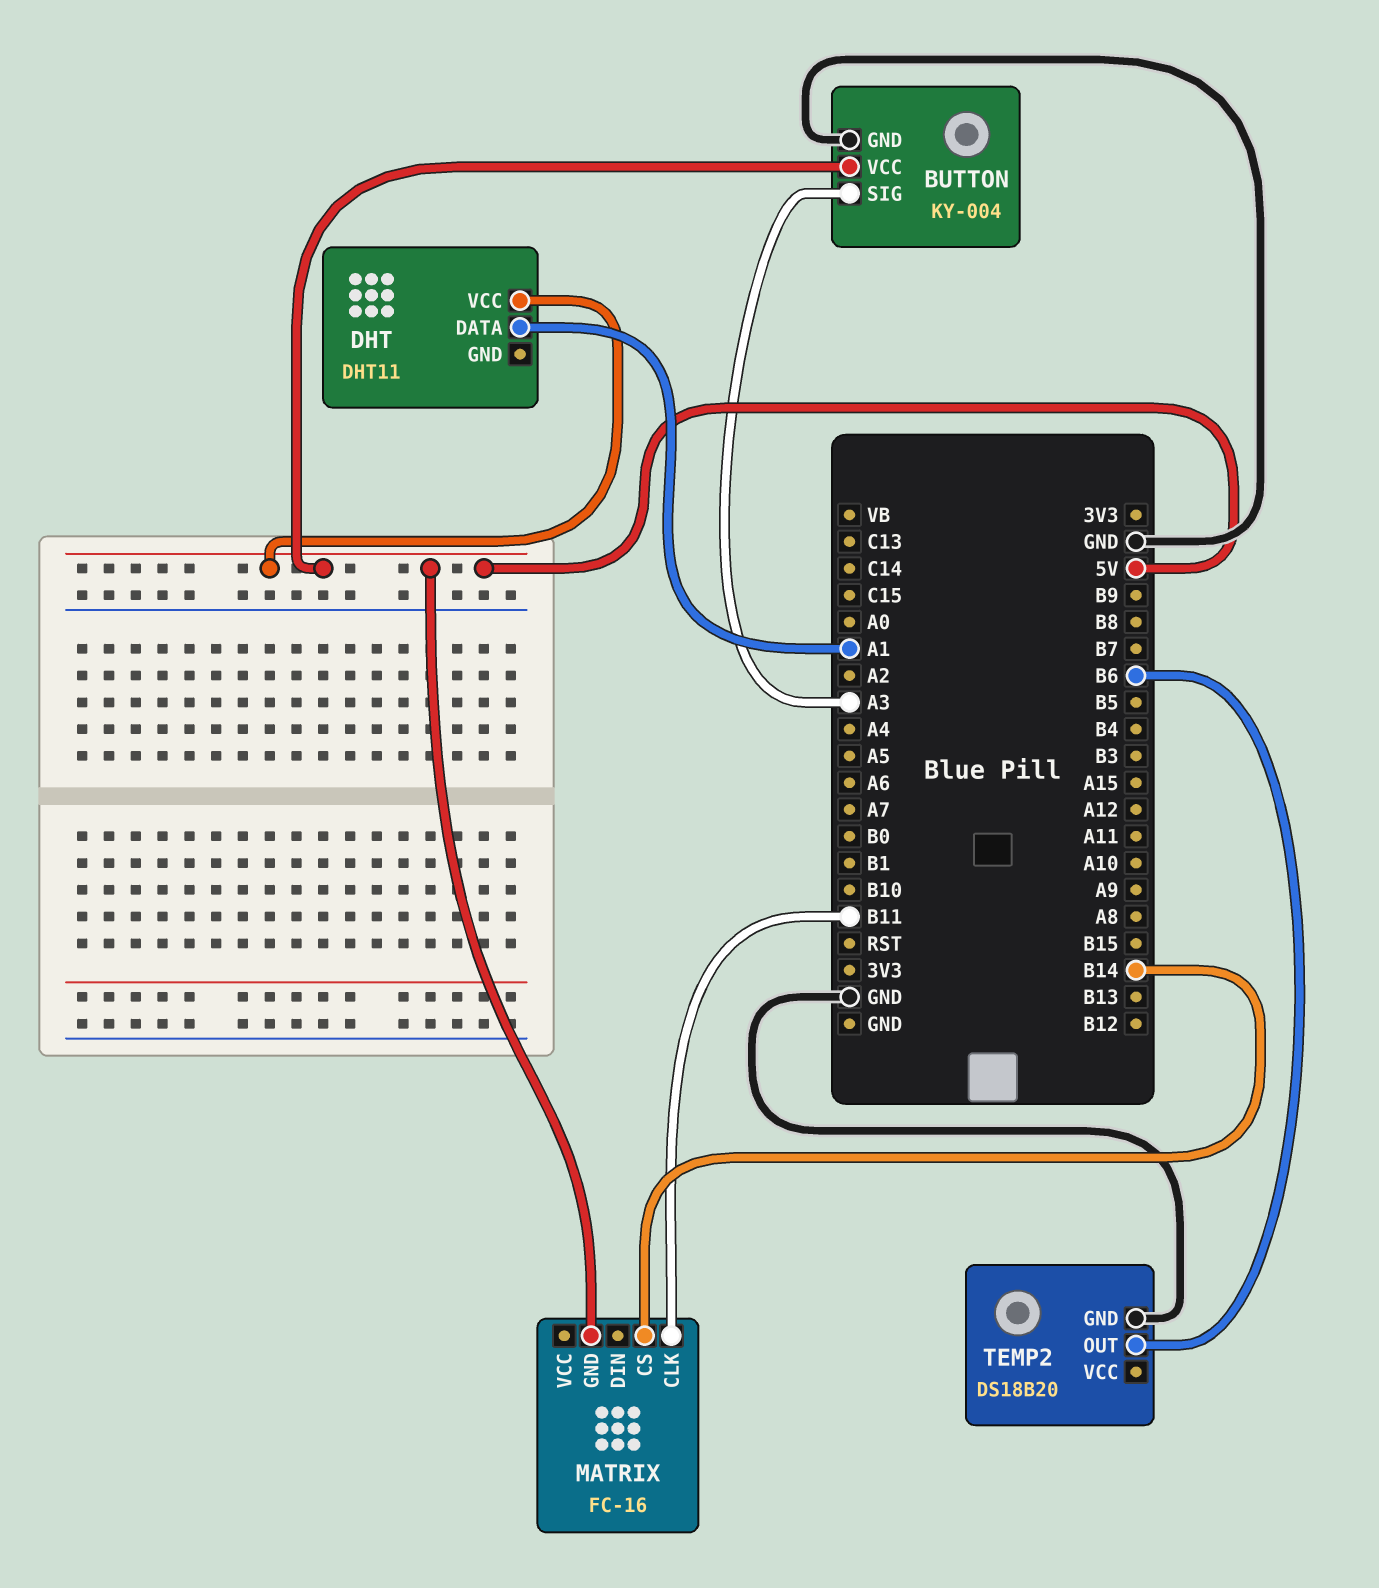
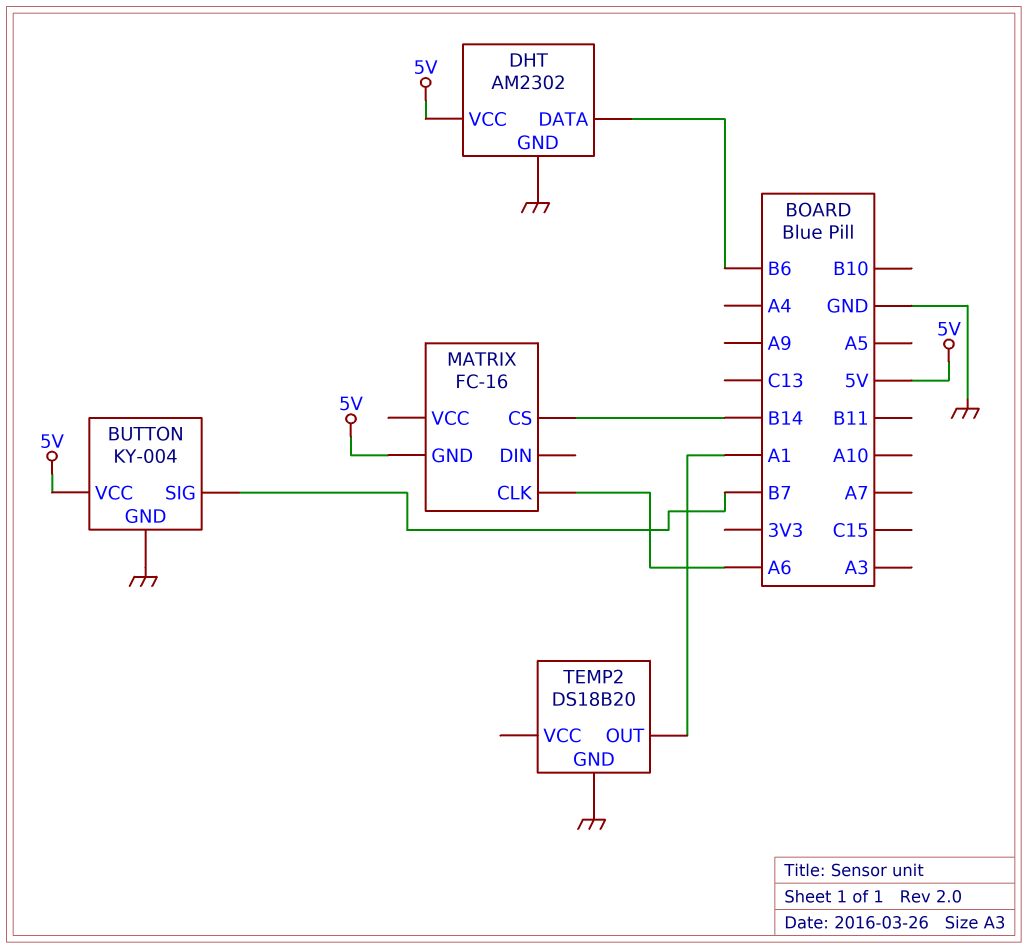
BUTTON pin SIG: A3 -> B7
DHT: DHT11 -> AM2302
DHT pin DATA: A1 -> B6
DHT pin GND: none -> GND
MATRIX pin CLK: B11 -> A6
TEMP2 pin OUT: B6 -> A1

